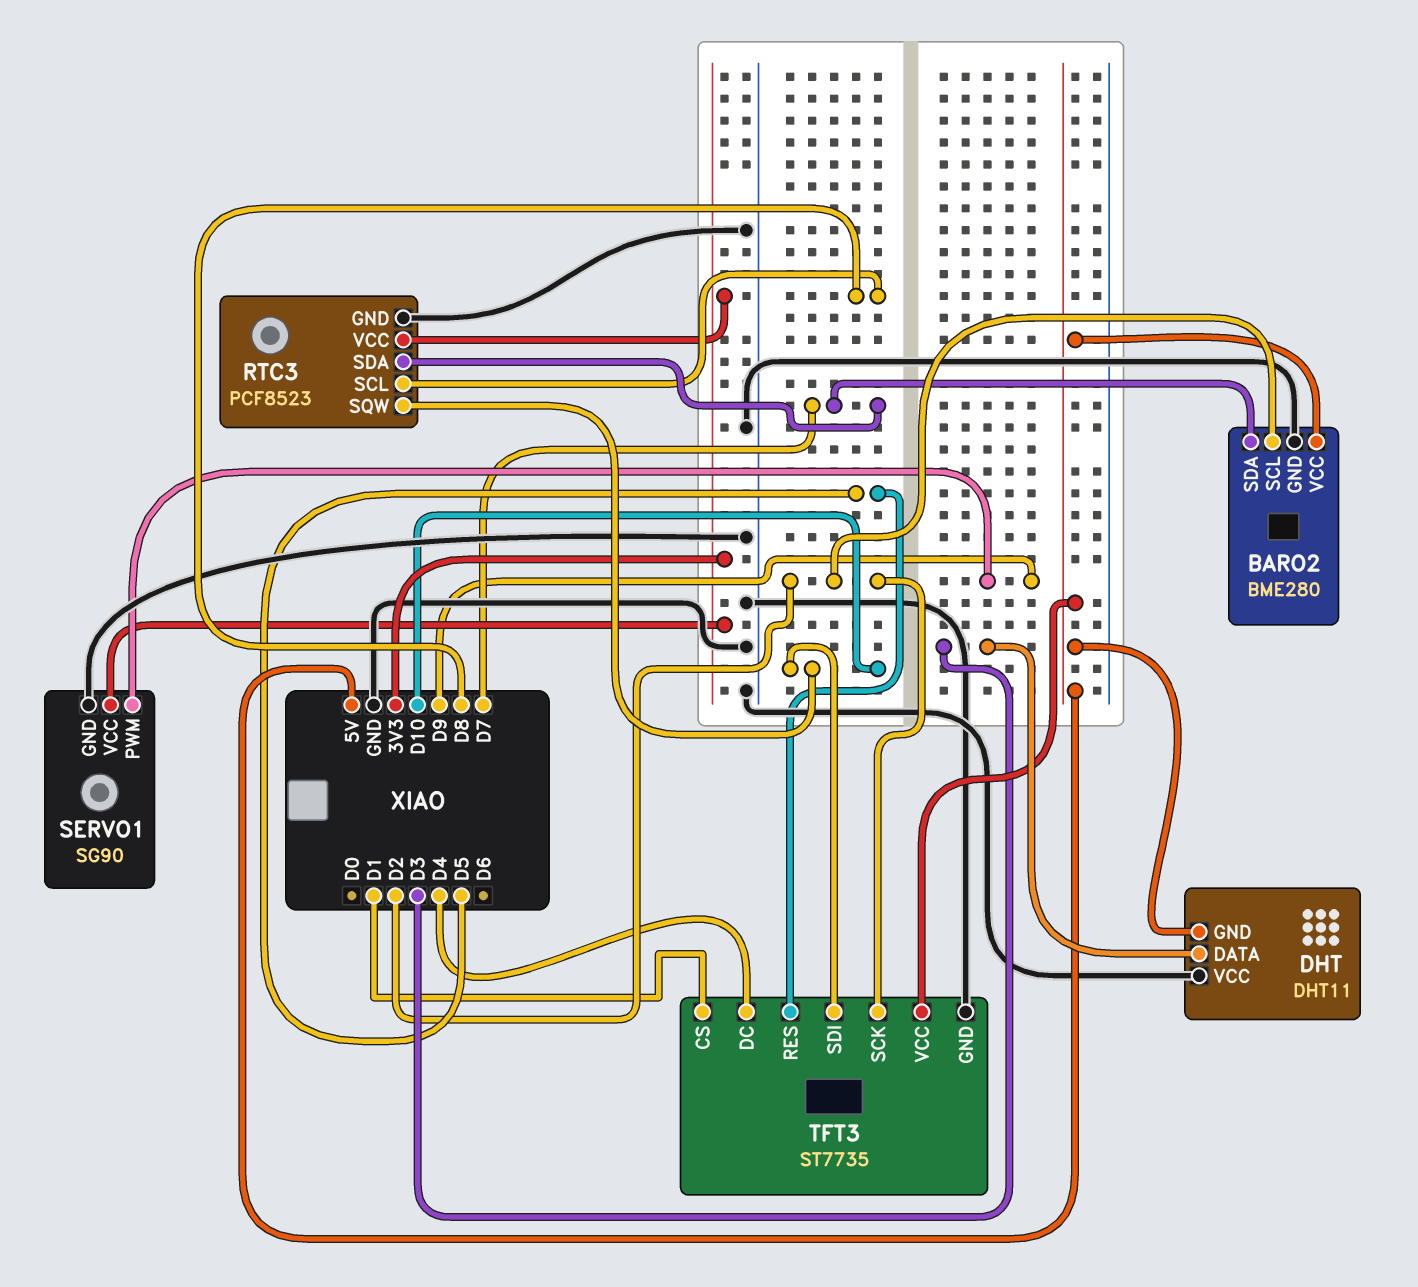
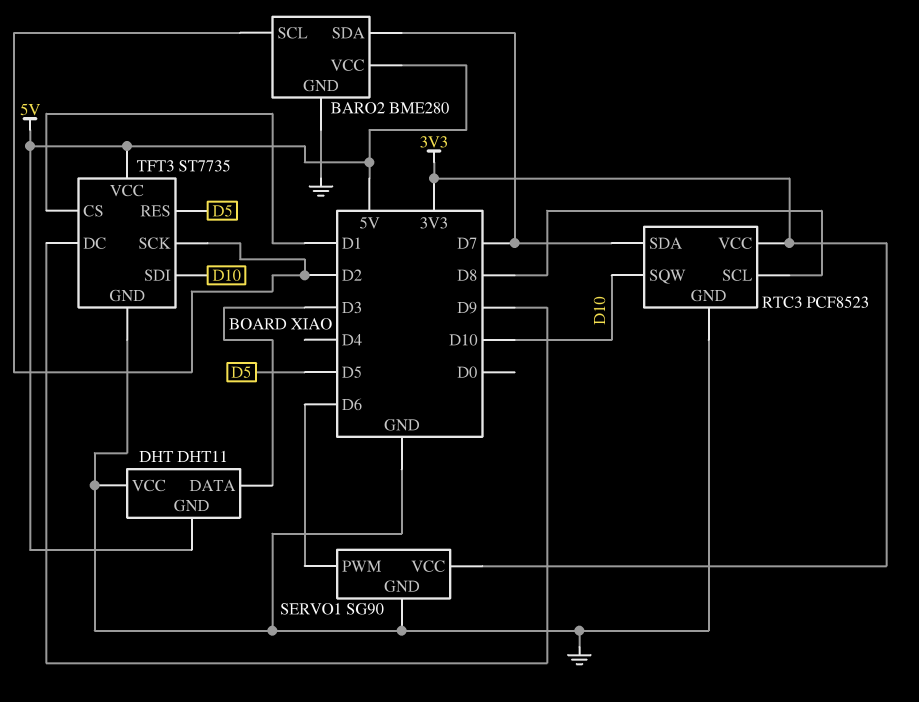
SERVO1 pin PWM: D9 -> D6
TFT3 pin DC: D4 -> D9

